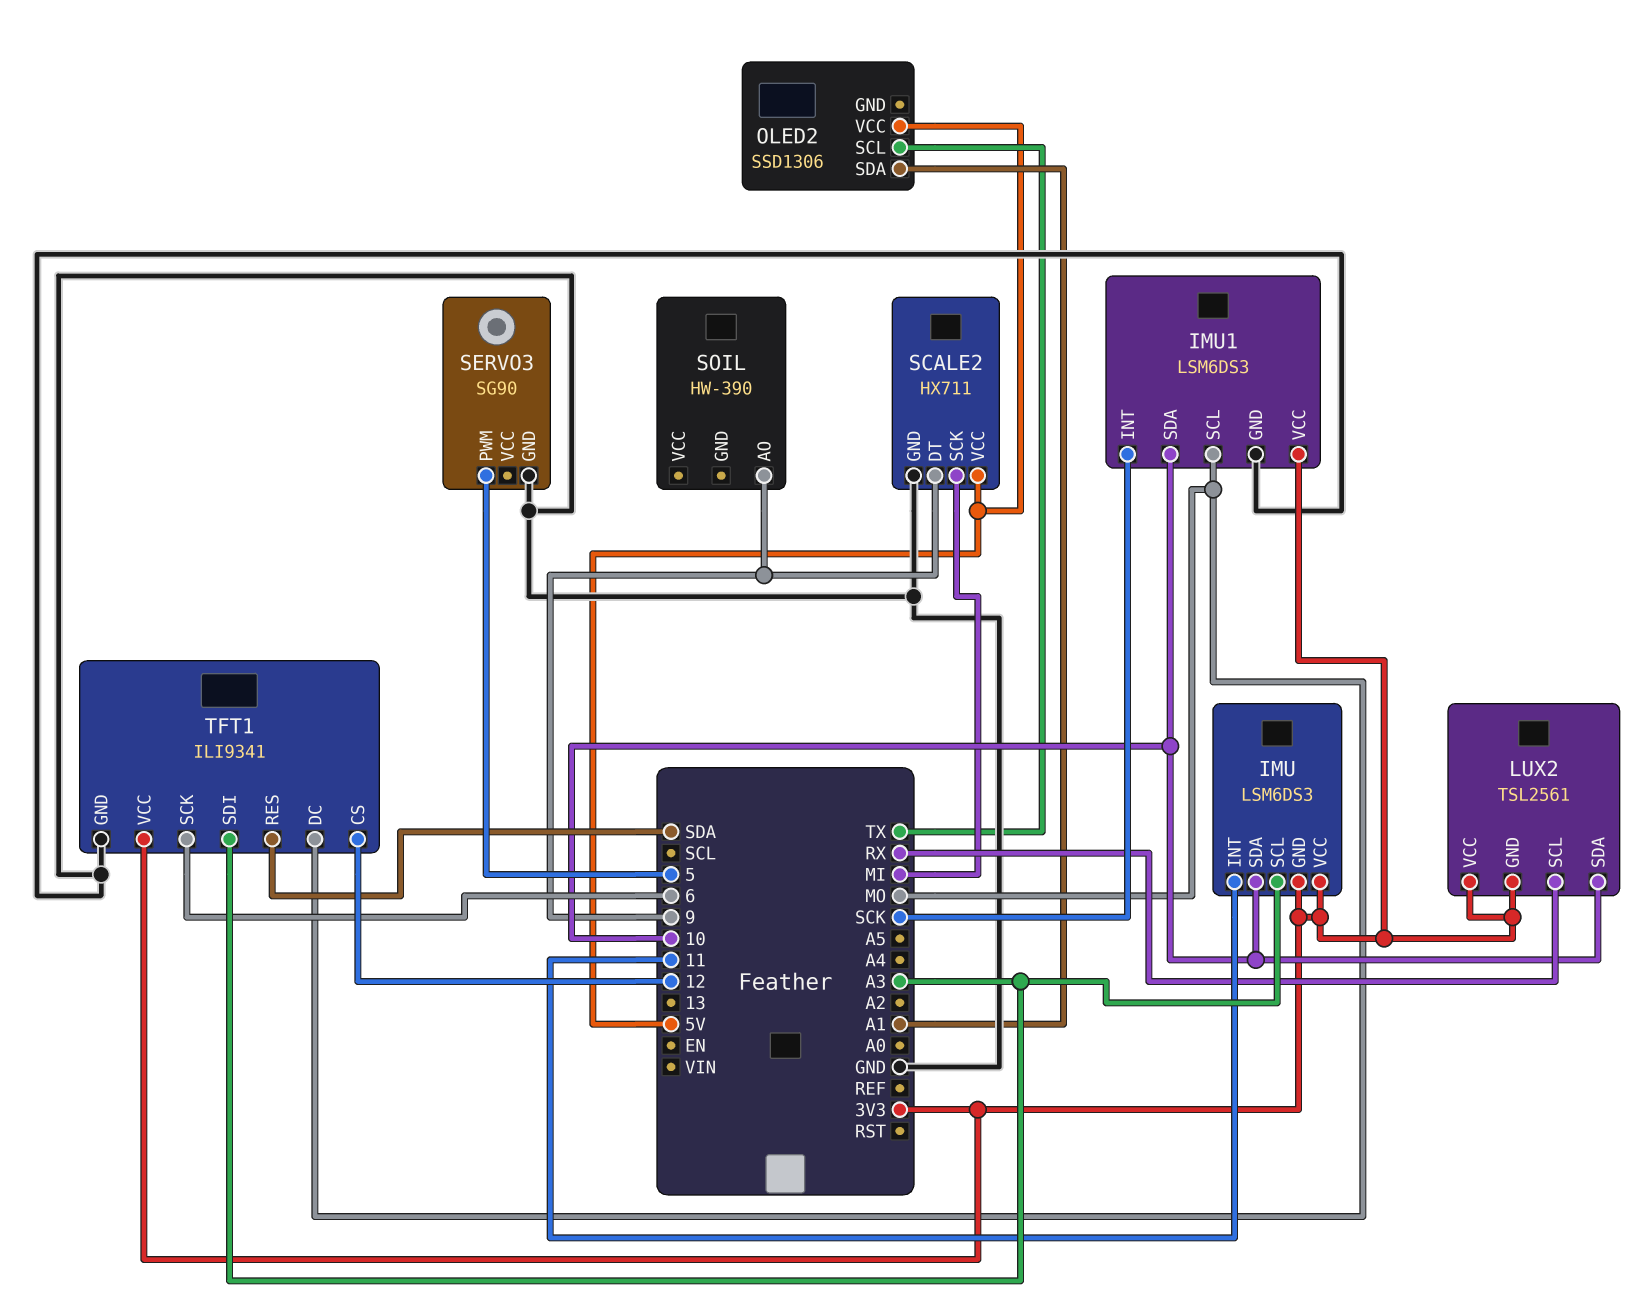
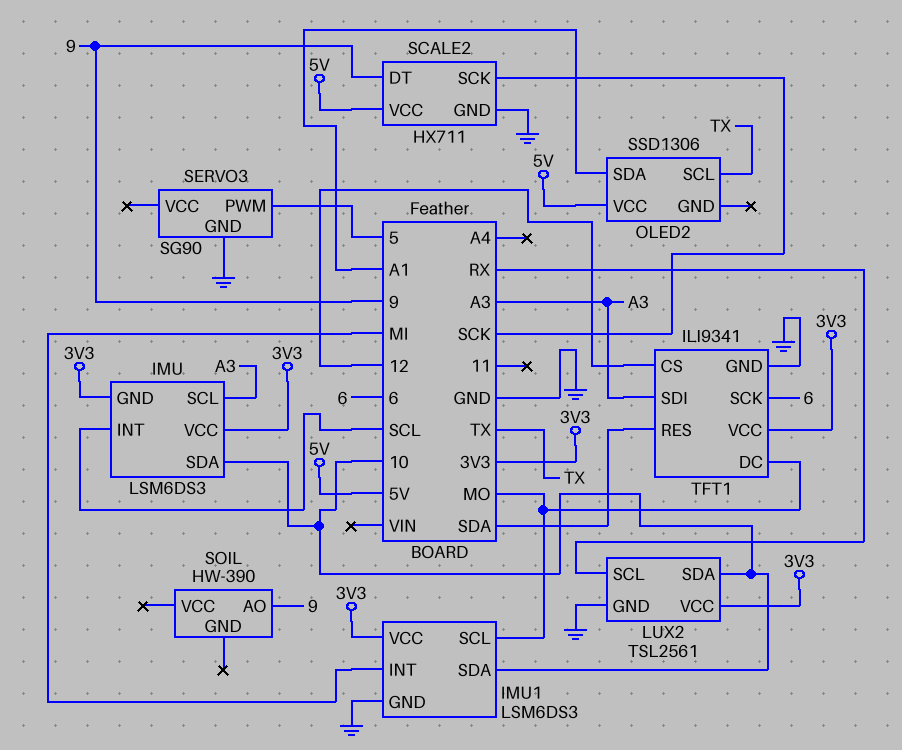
IMU pin INT: 11 -> SCL
IMU1 pin INT: SCK -> MI
LUX2 pin GND: 3V3 -> GND
SCALE2 pin SCK: MI -> SCK

